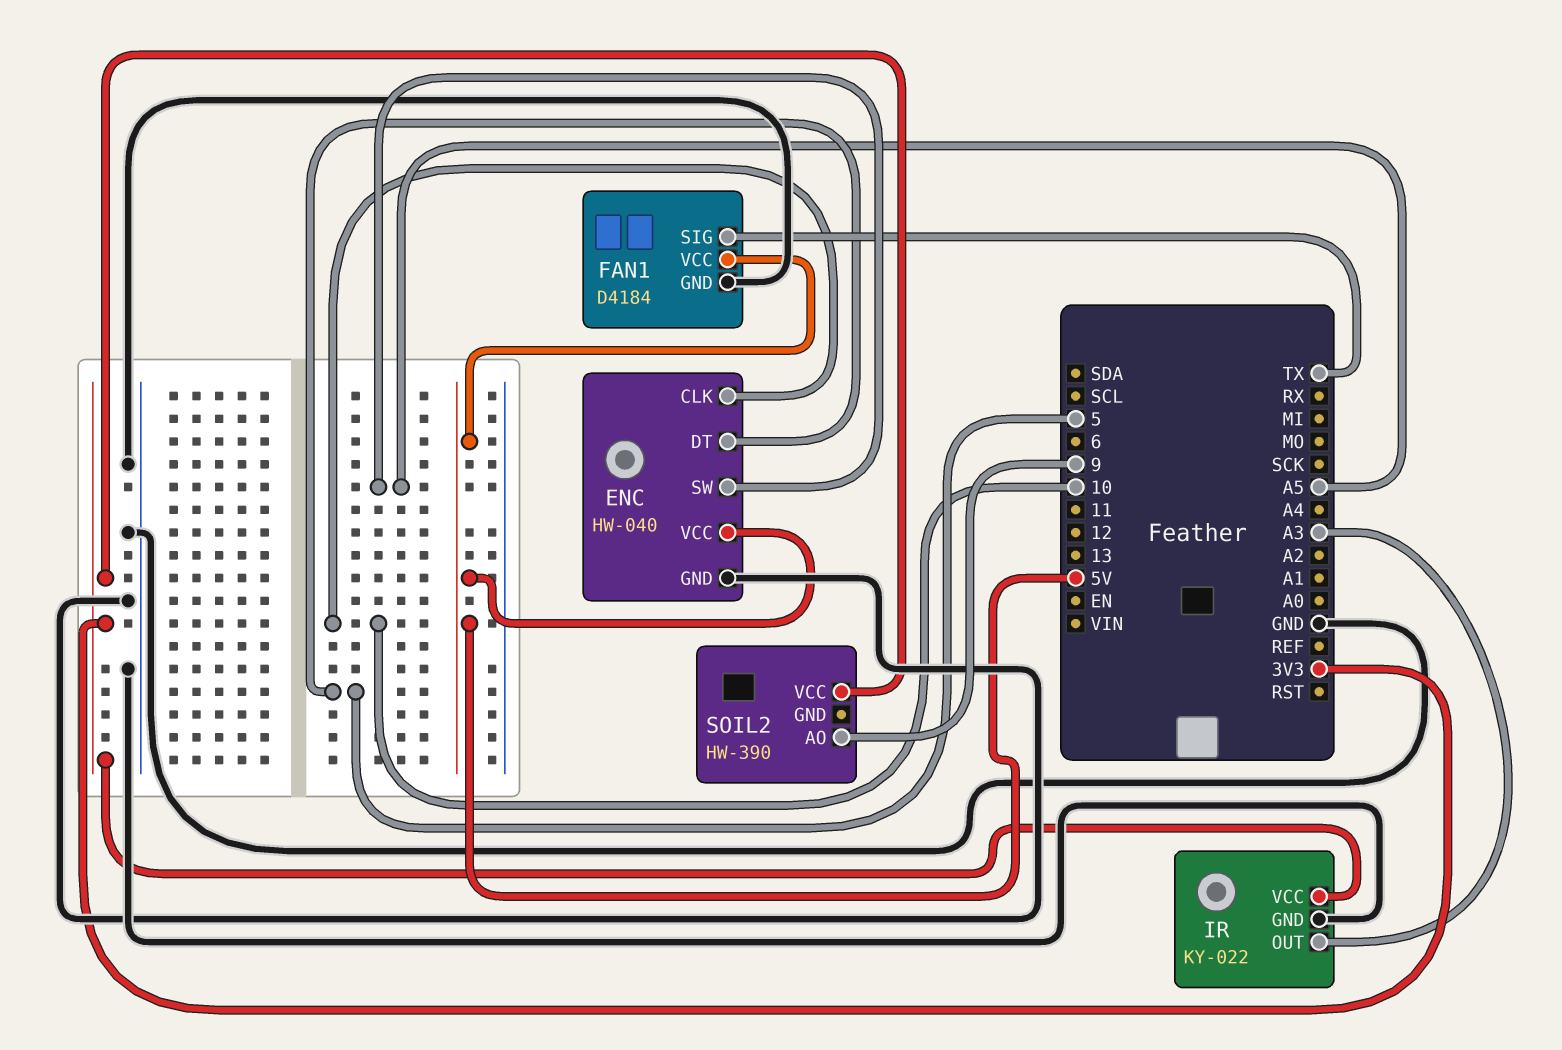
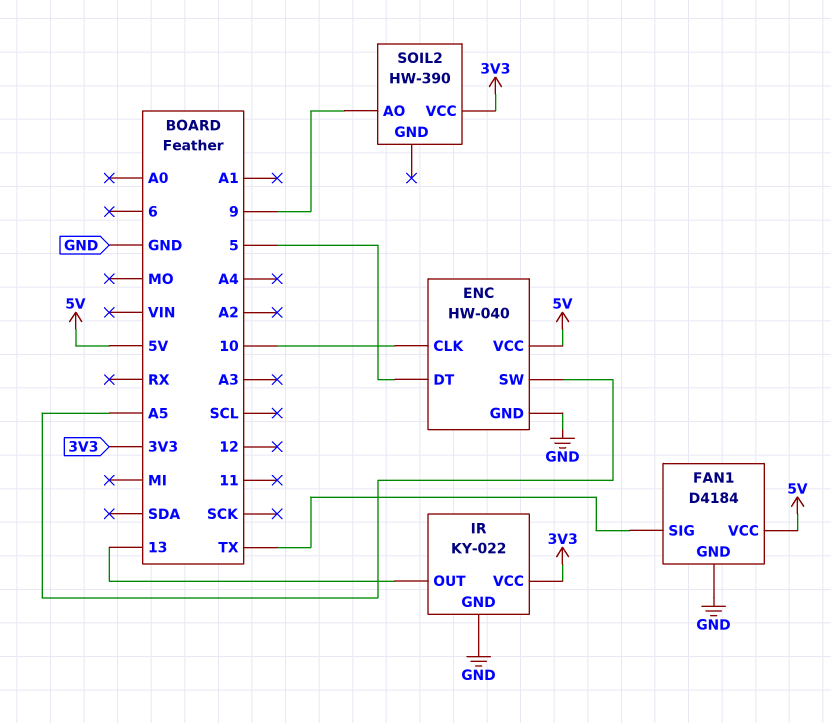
IR pin OUT: A3 -> 13

